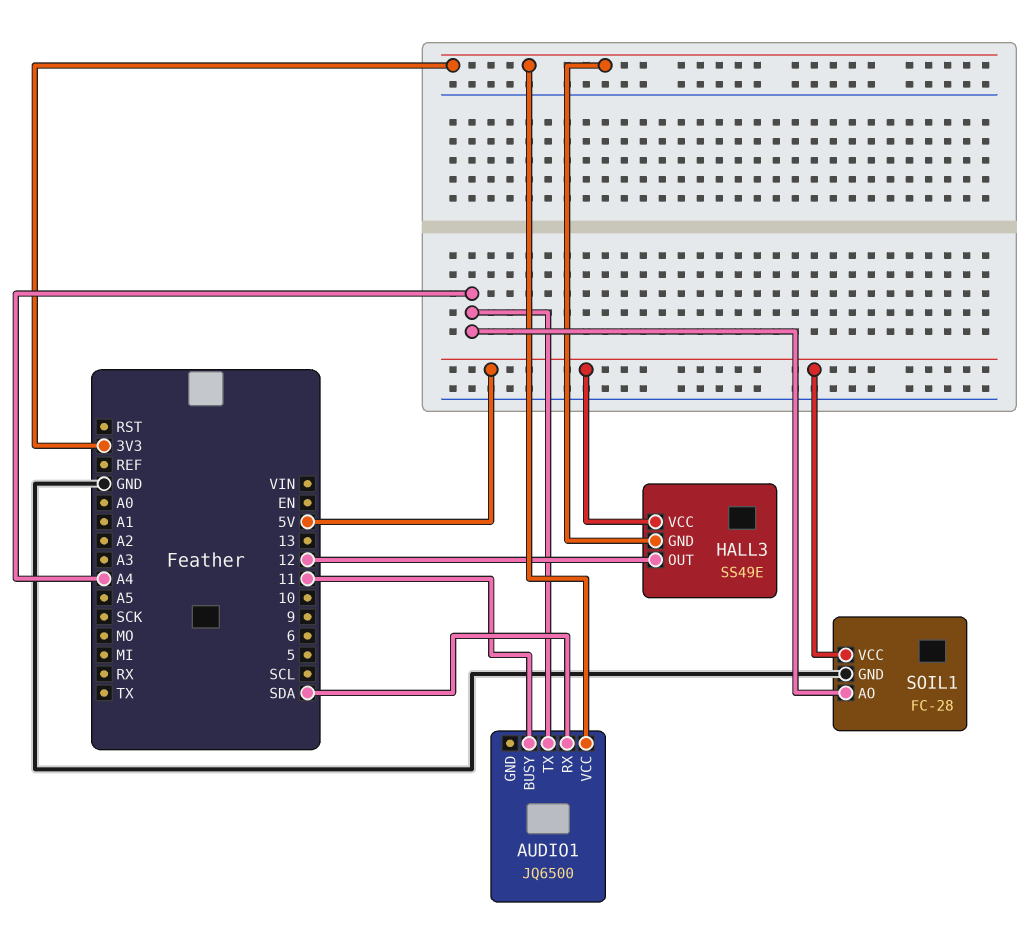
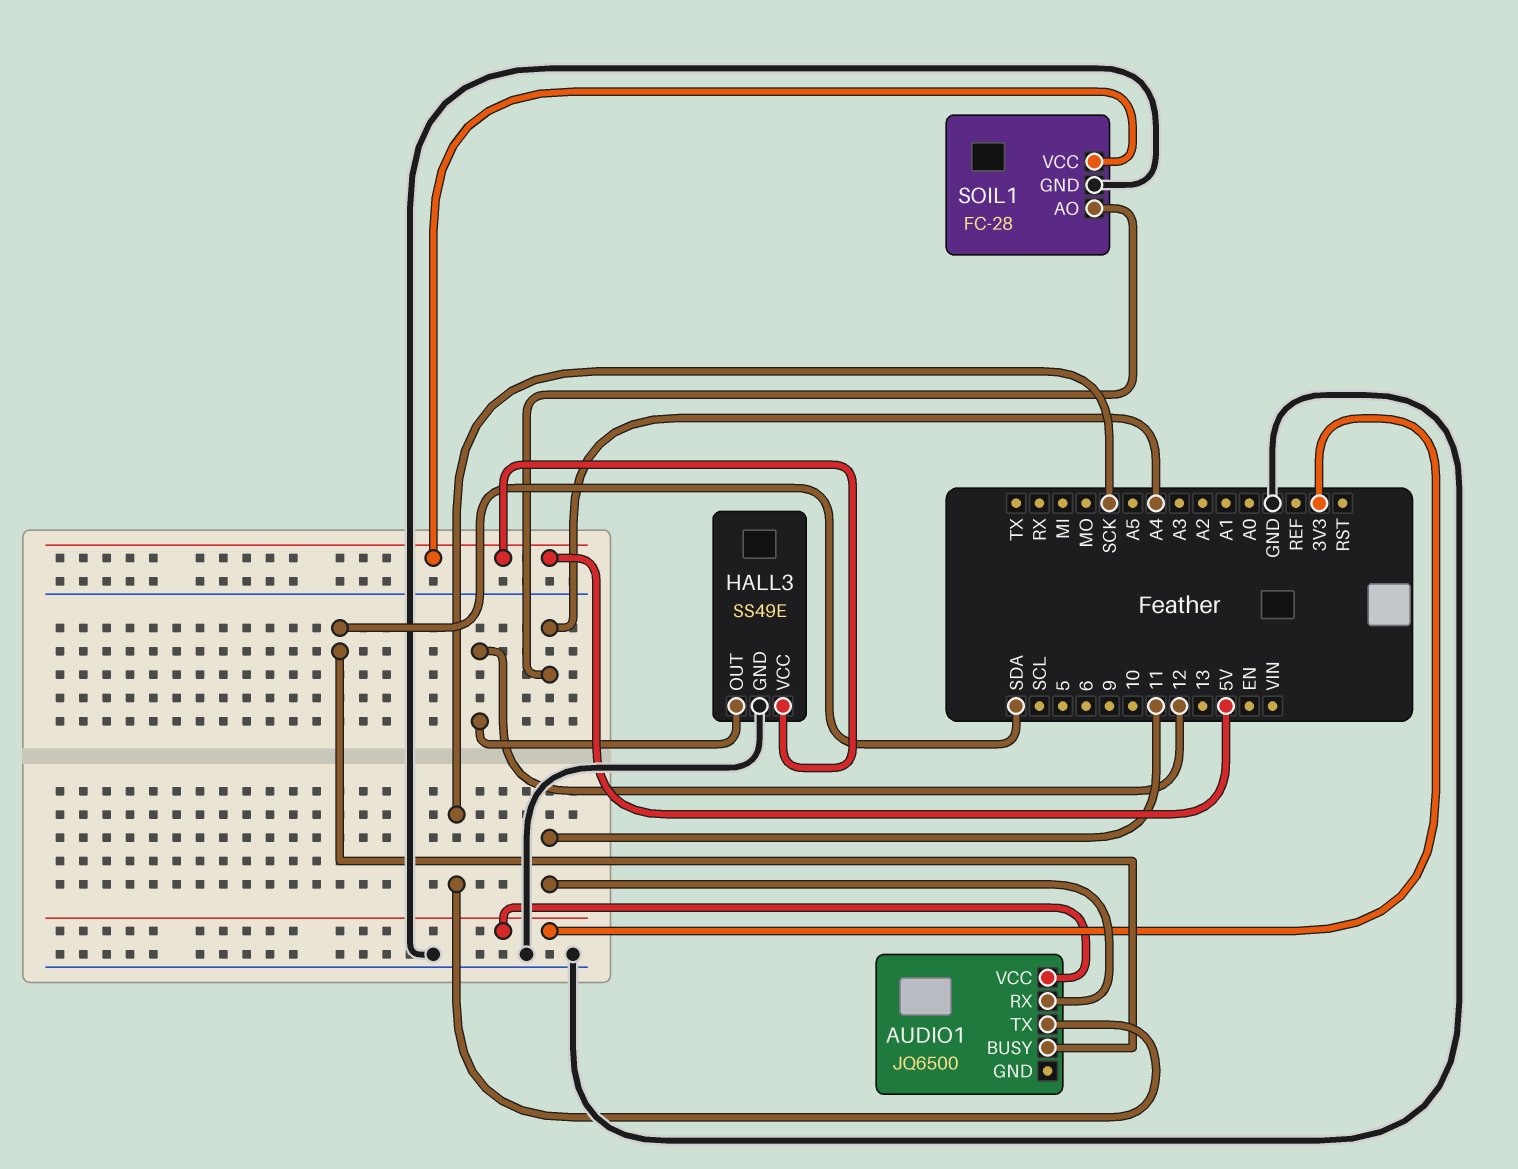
AUDIO1 pin BUSY: 11 -> SDA
AUDIO1 pin RX: SDA -> 11
AUDIO1 pin TX: A4 -> SCK
HALL3 pin GND: 3V3 -> GND

